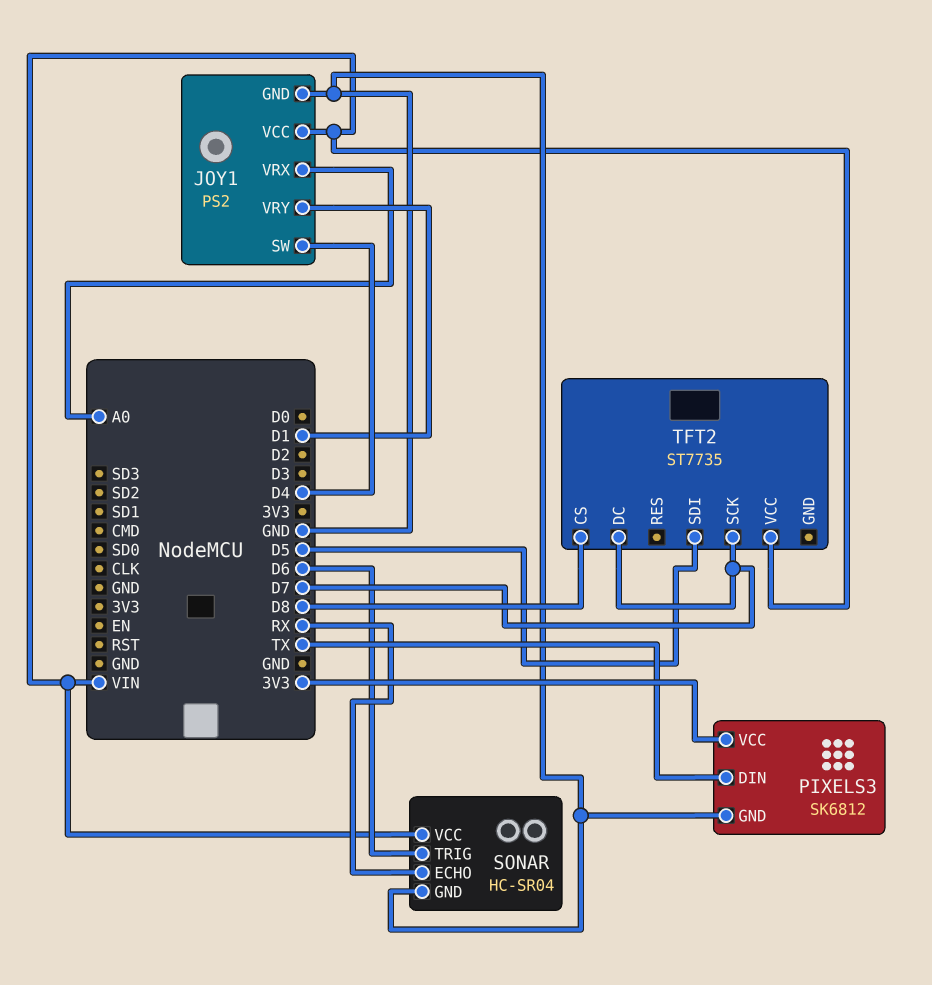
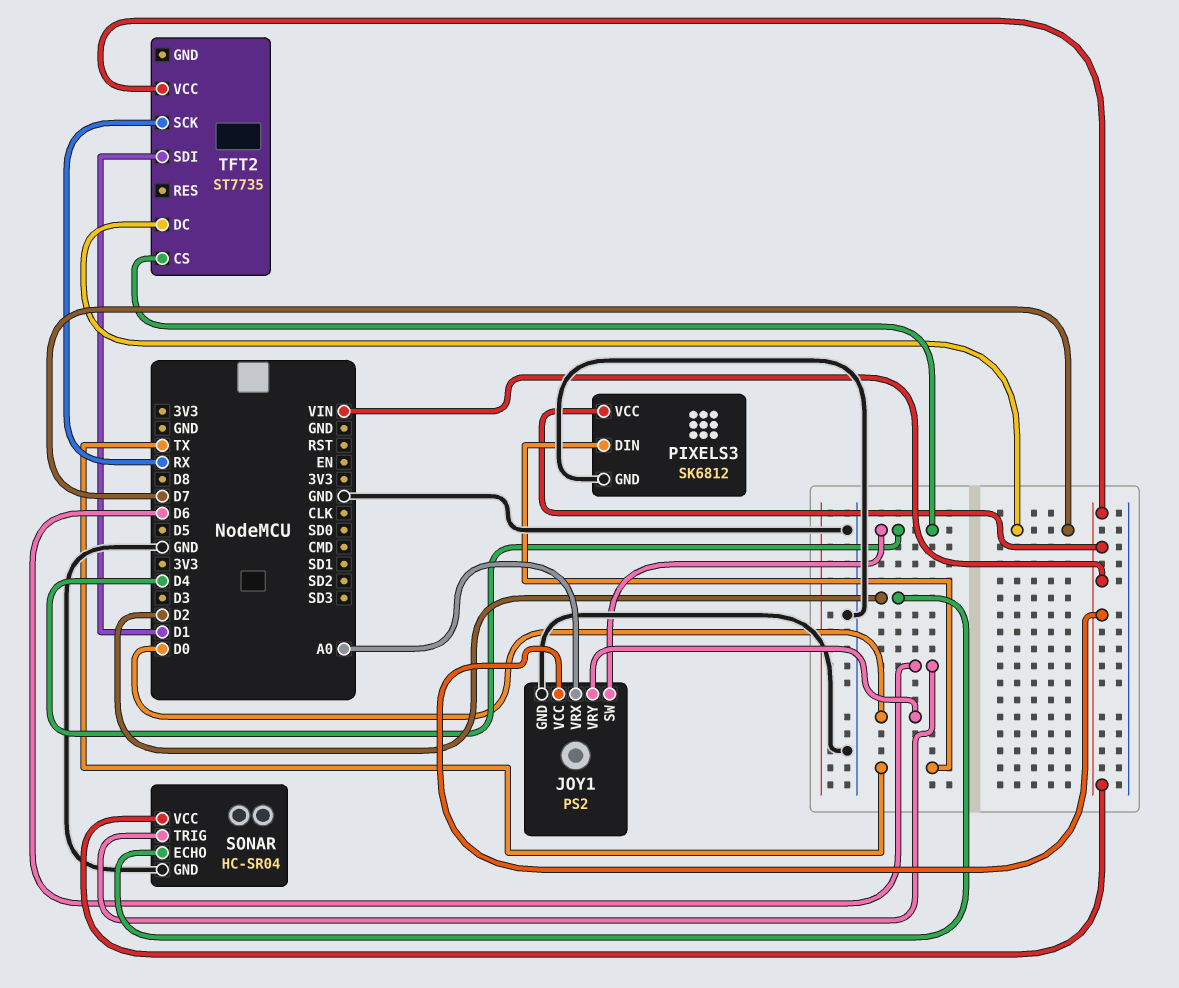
JOY1 pin VRY: D1 -> D0
PIXELS3 pin VCC: 3V3 -> VIN
SONAR pin ECHO: RX -> D2
TFT2 pin CS: D8 -> D4
TFT2 pin SCK: D7 -> RX
TFT2 pin SDI: D5 -> D1

